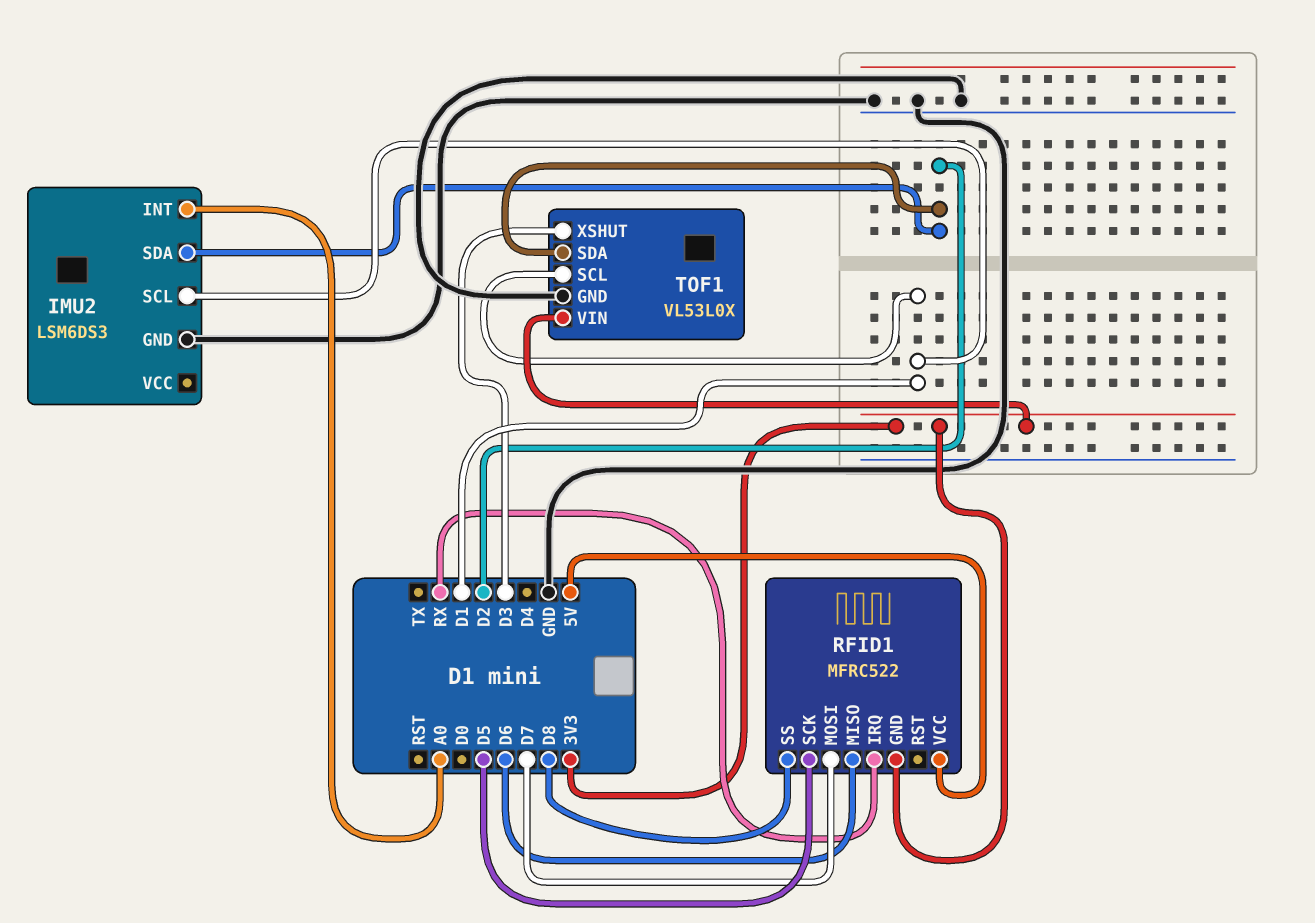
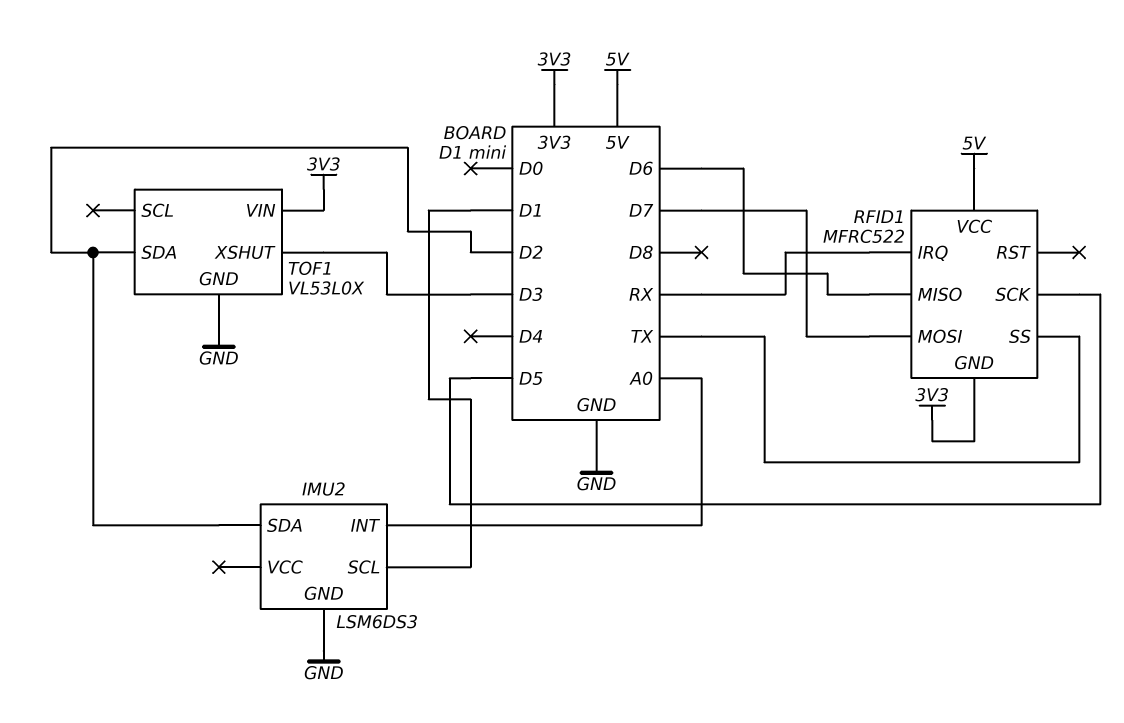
RFID1 pin SS: D8 -> TX
TOF1 pin SCL: D1 -> none

